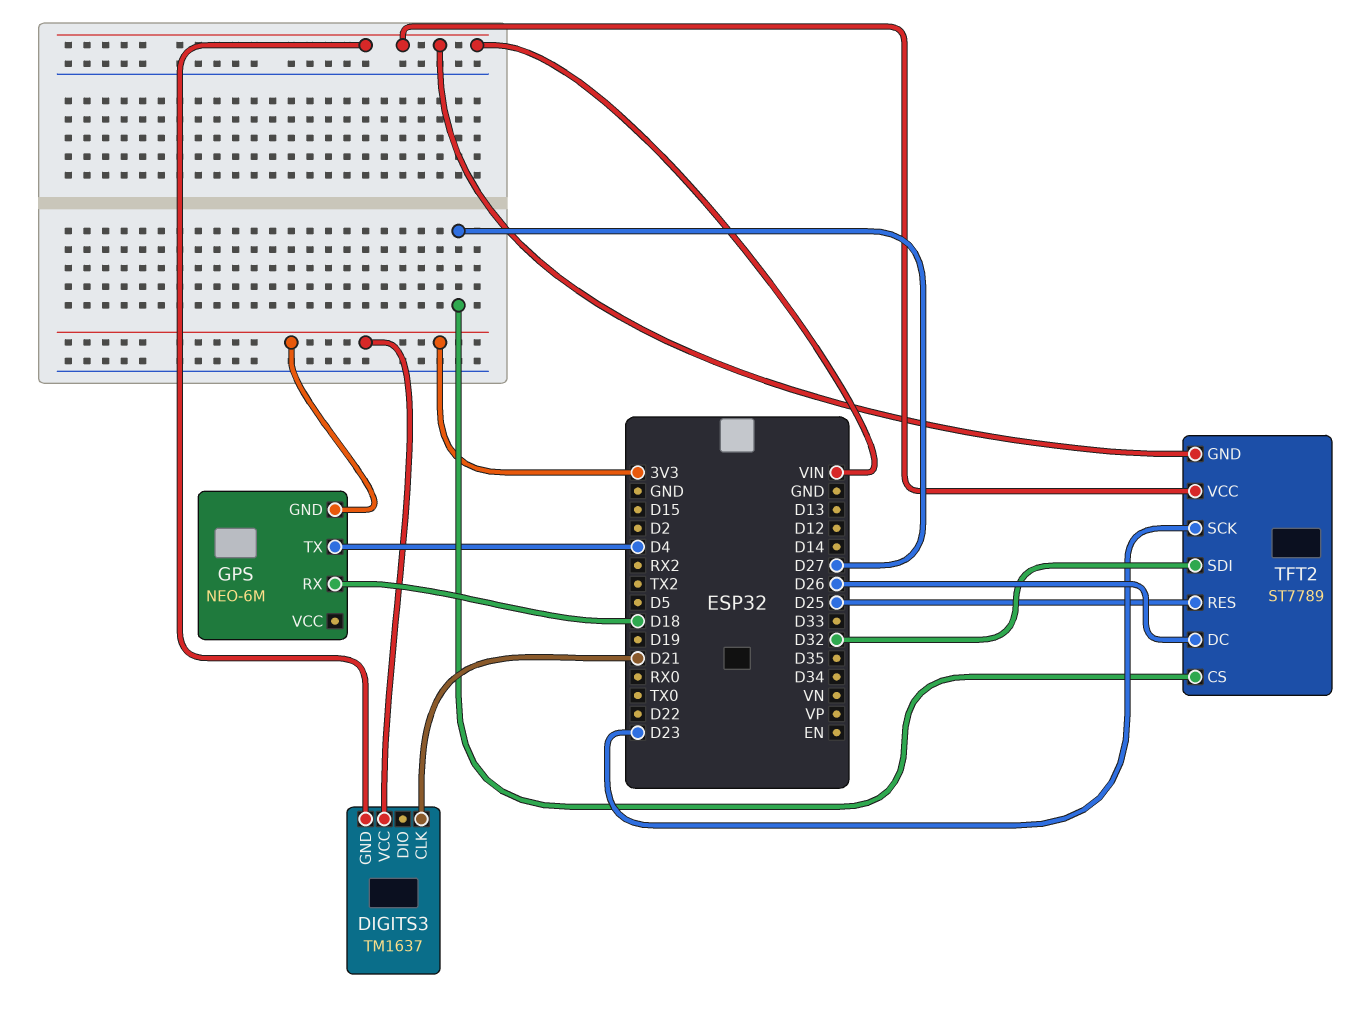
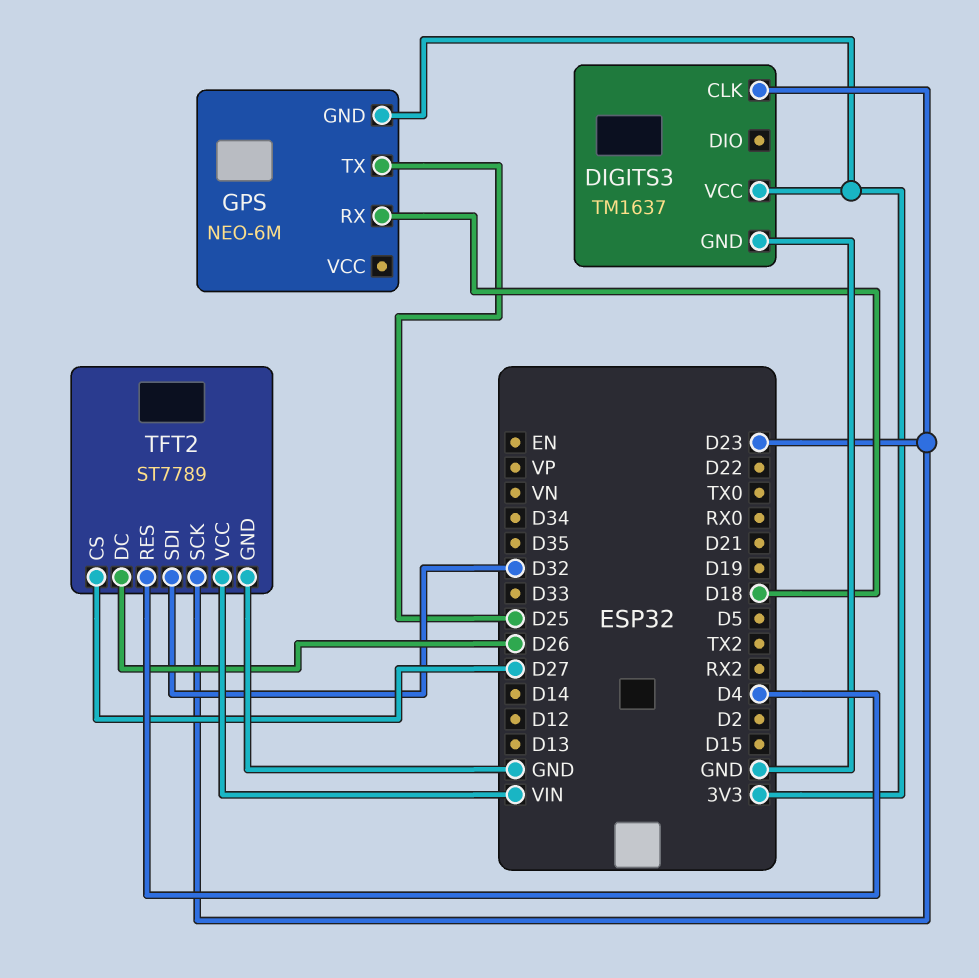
DIGITS3 pin CLK: D21 -> D23
DIGITS3 pin GND: VIN -> GND
GPS pin TX: D4 -> D25
TFT2 pin GND: VIN -> GND
TFT2 pin RES: D25 -> D4

